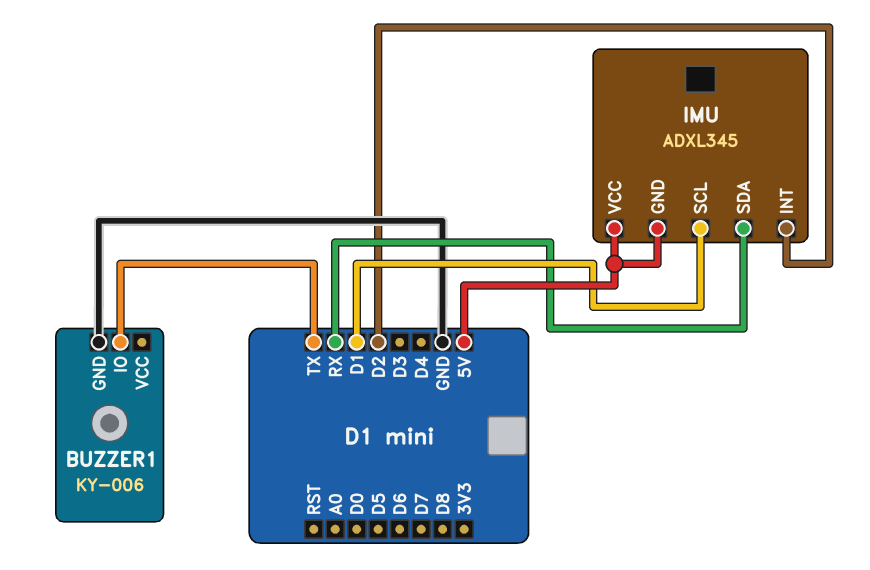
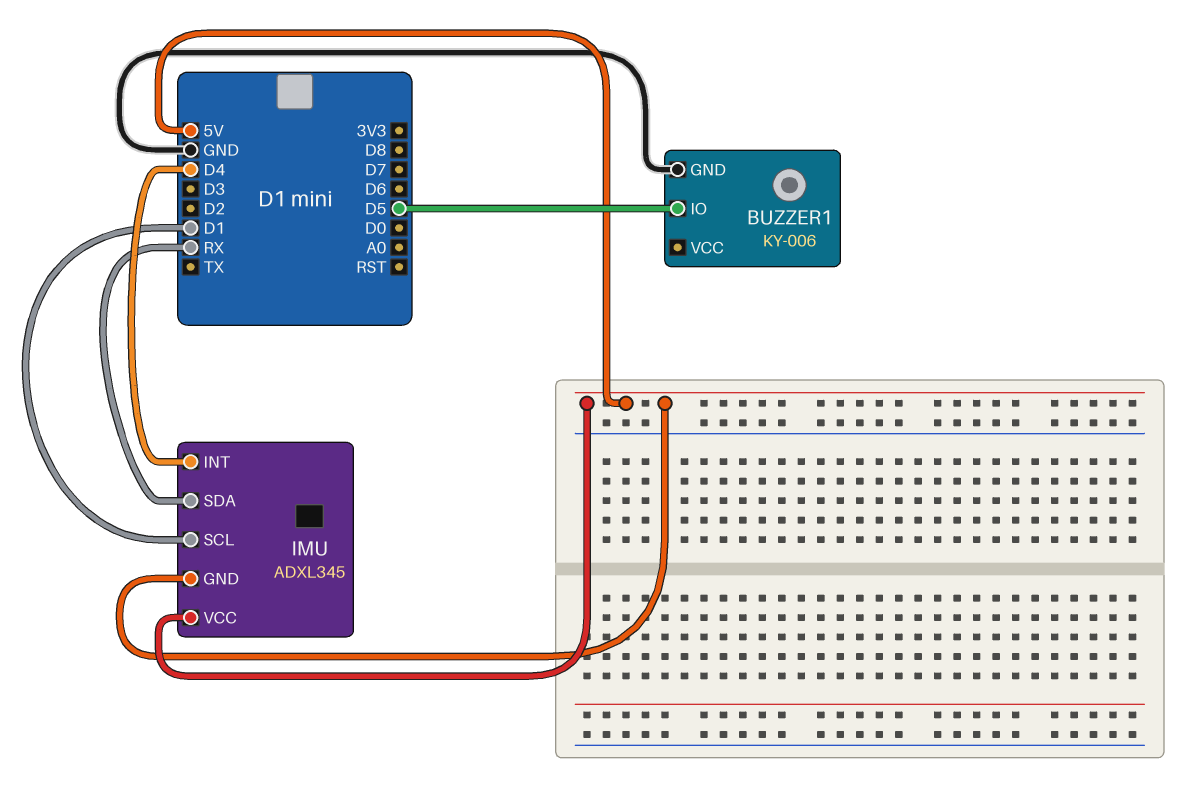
BUZZER1 pin IO: TX -> D5
IMU pin INT: D2 -> D4

